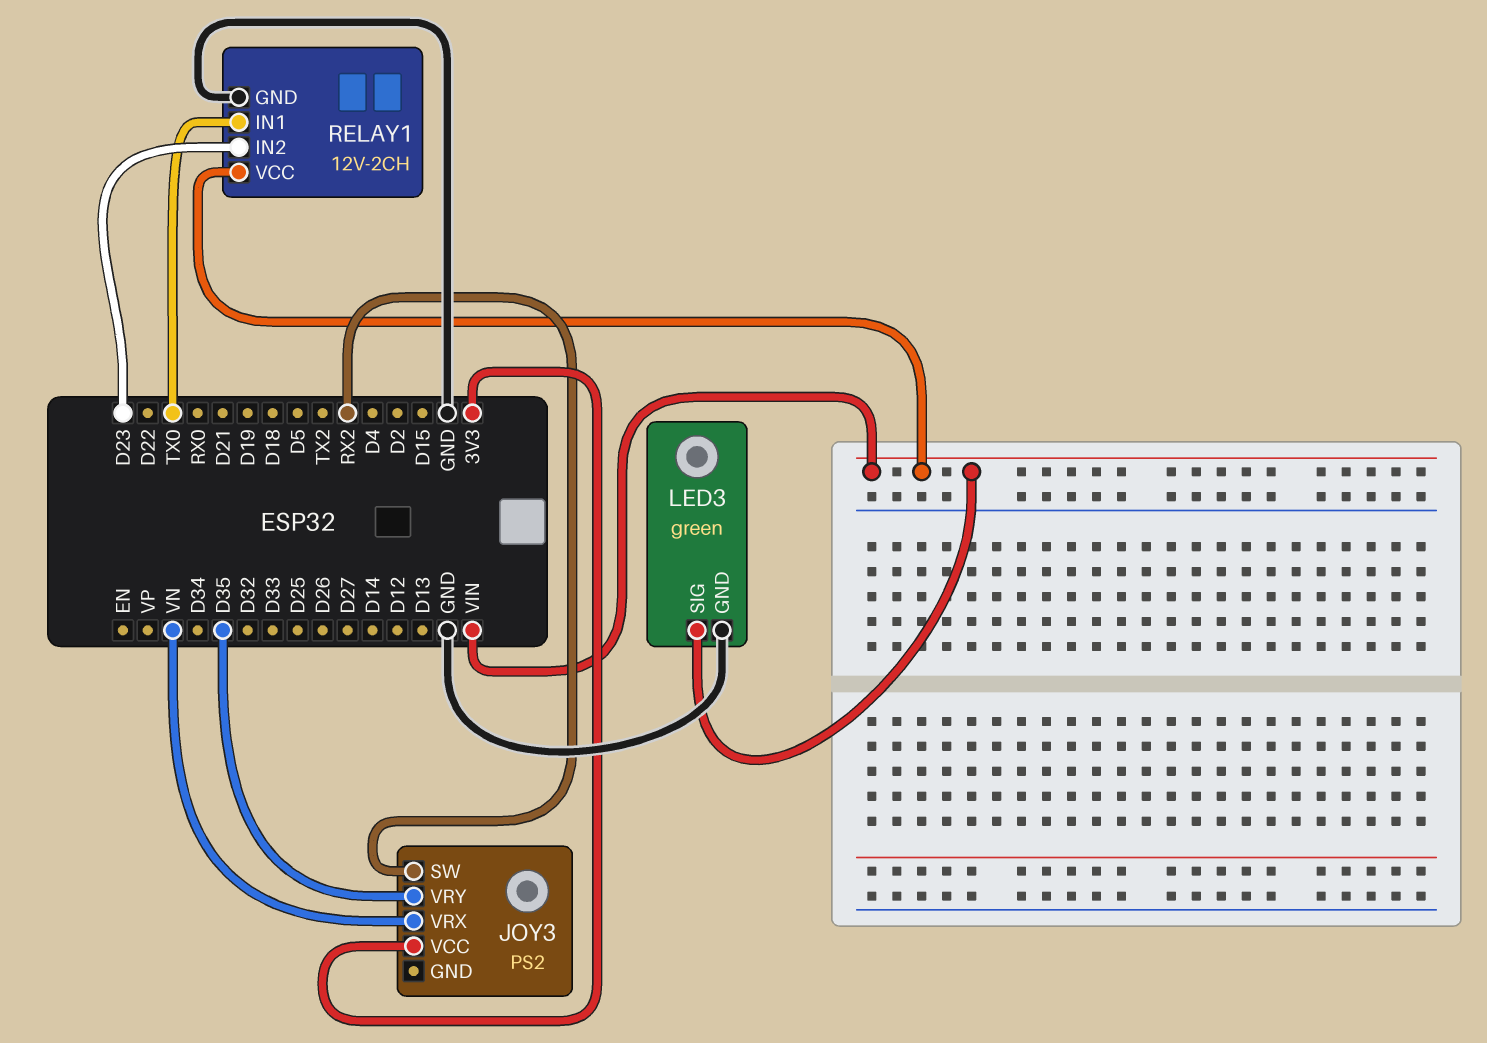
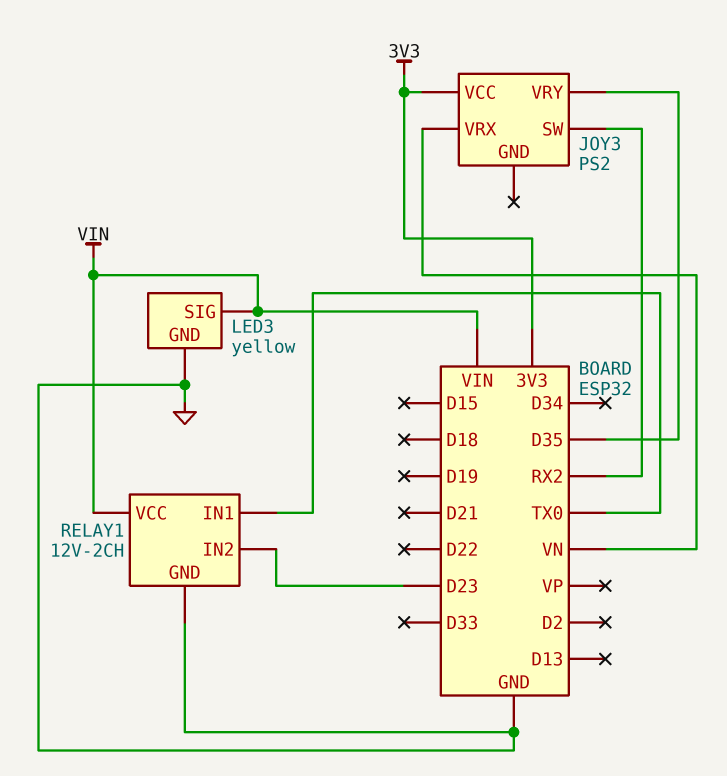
LED3: green -> yellow

